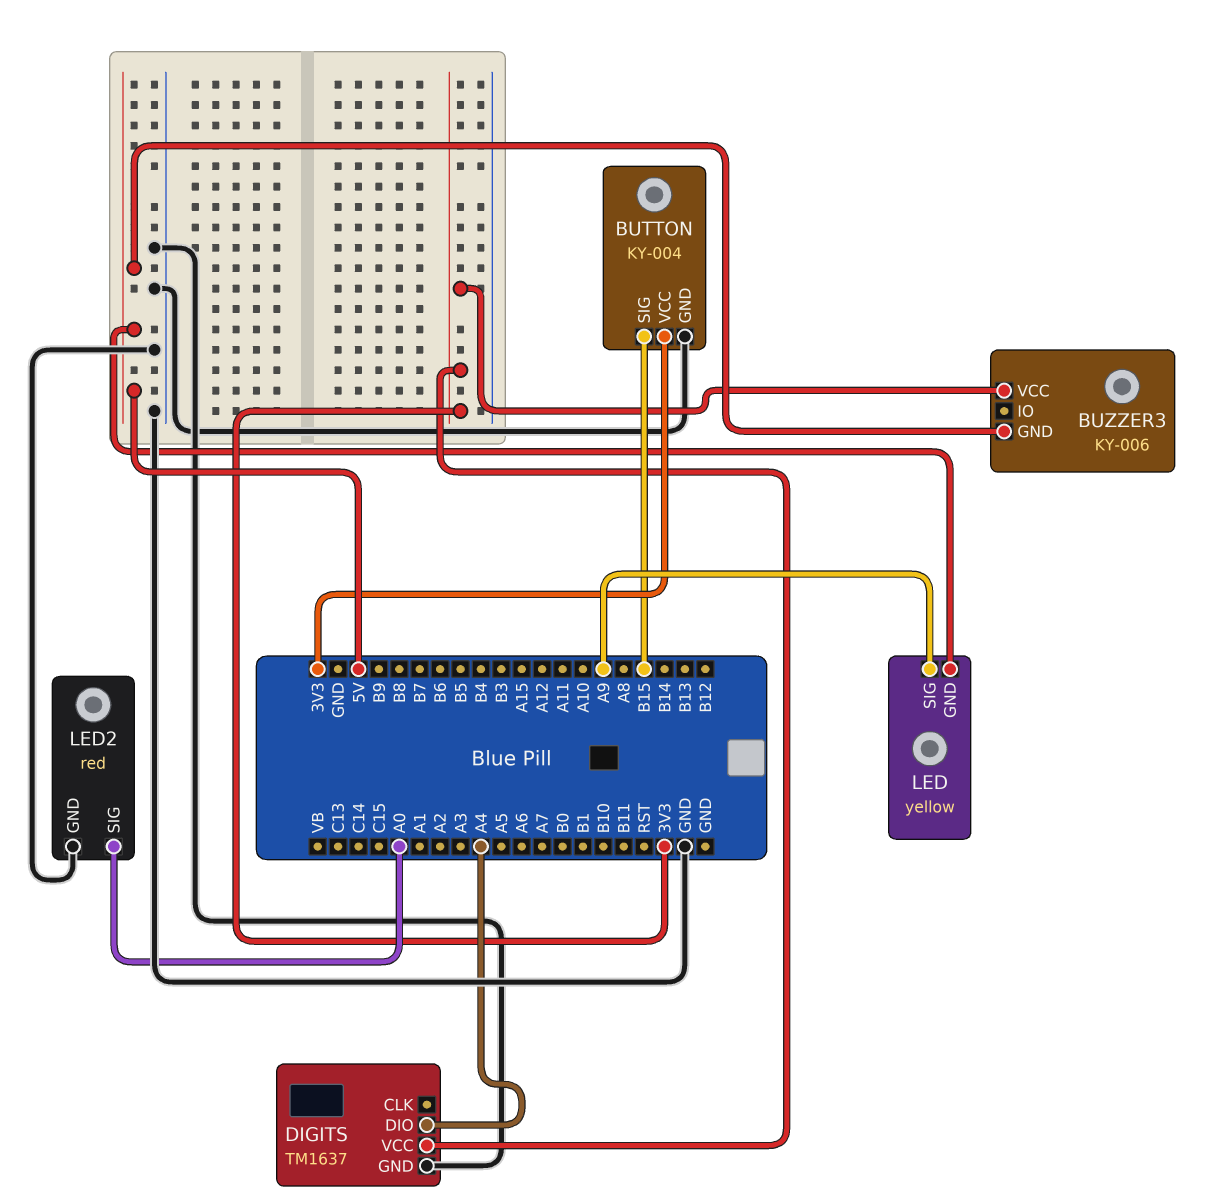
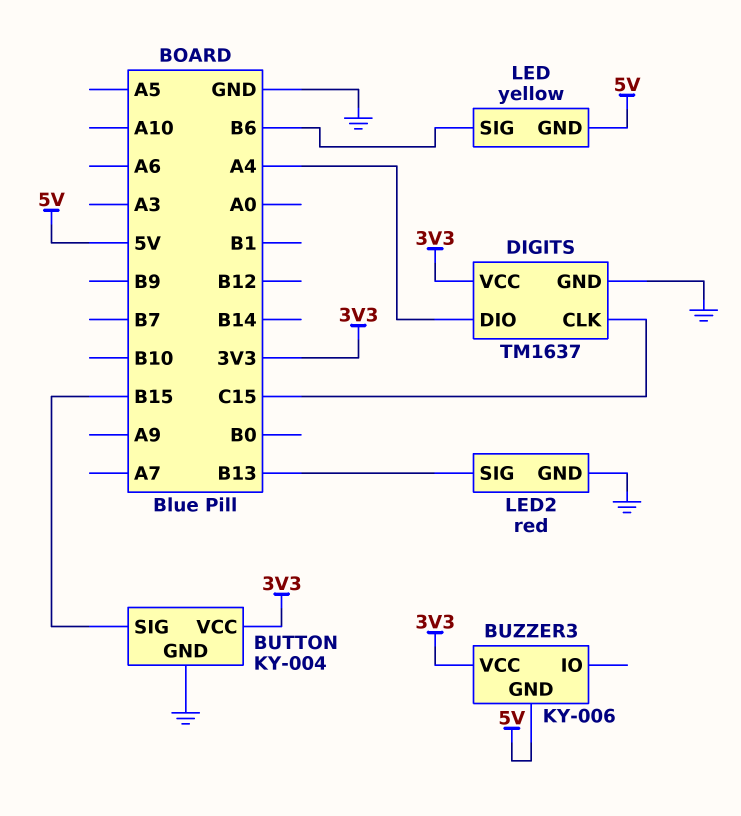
DIGITS pin CLK: none -> C15
LED pin SIG: A9 -> B6
LED2 pin SIG: A0 -> B13

